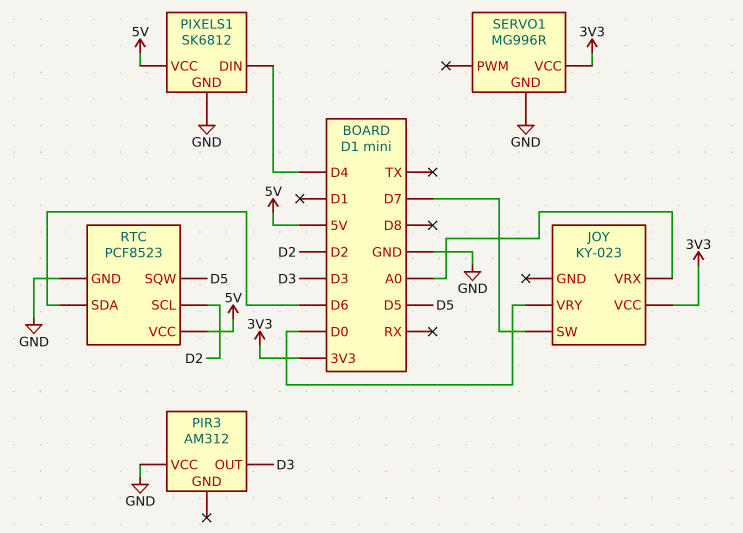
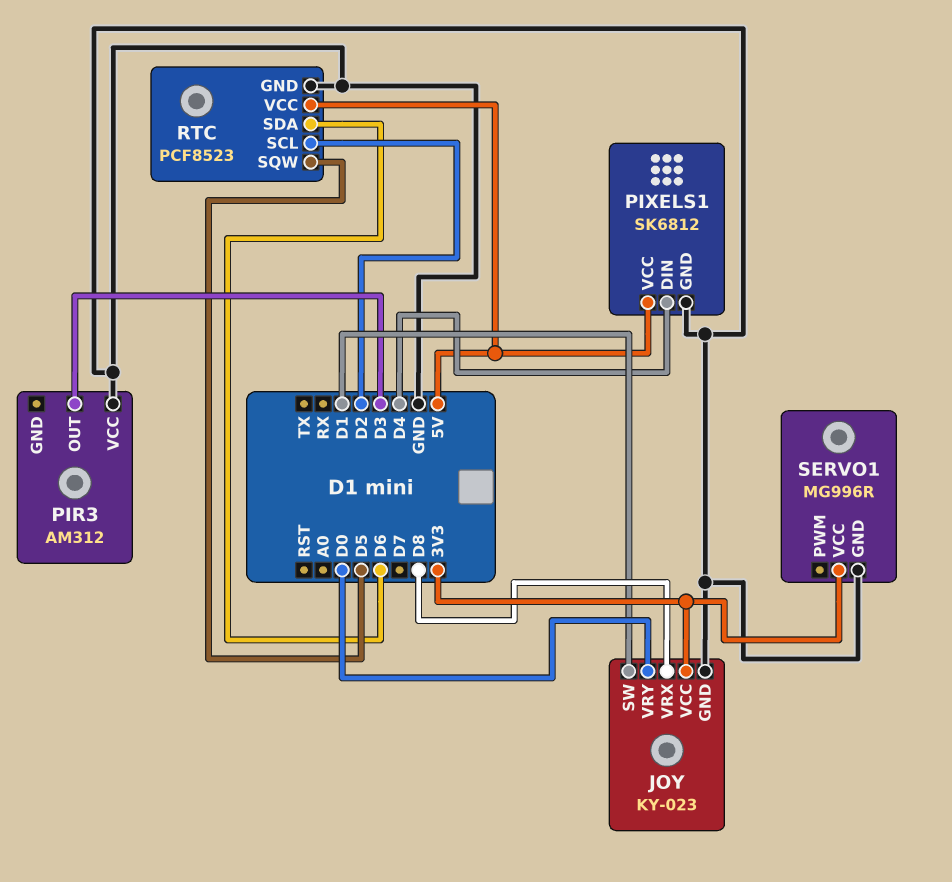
JOY pin GND: none -> GND
JOY pin SW: D7 -> D1
JOY pin VRX: A0 -> D8

